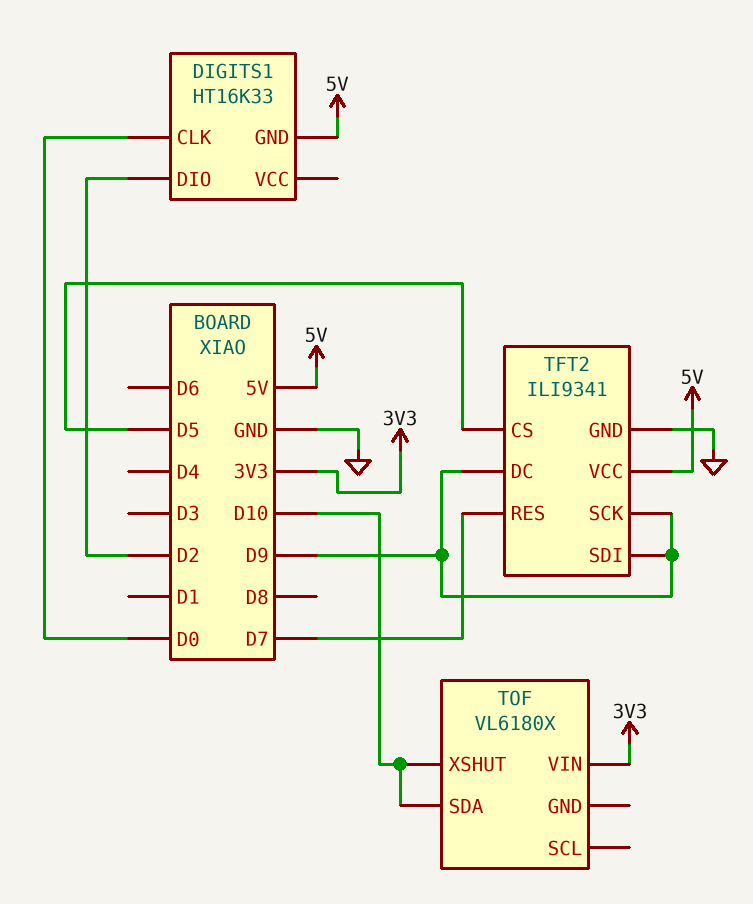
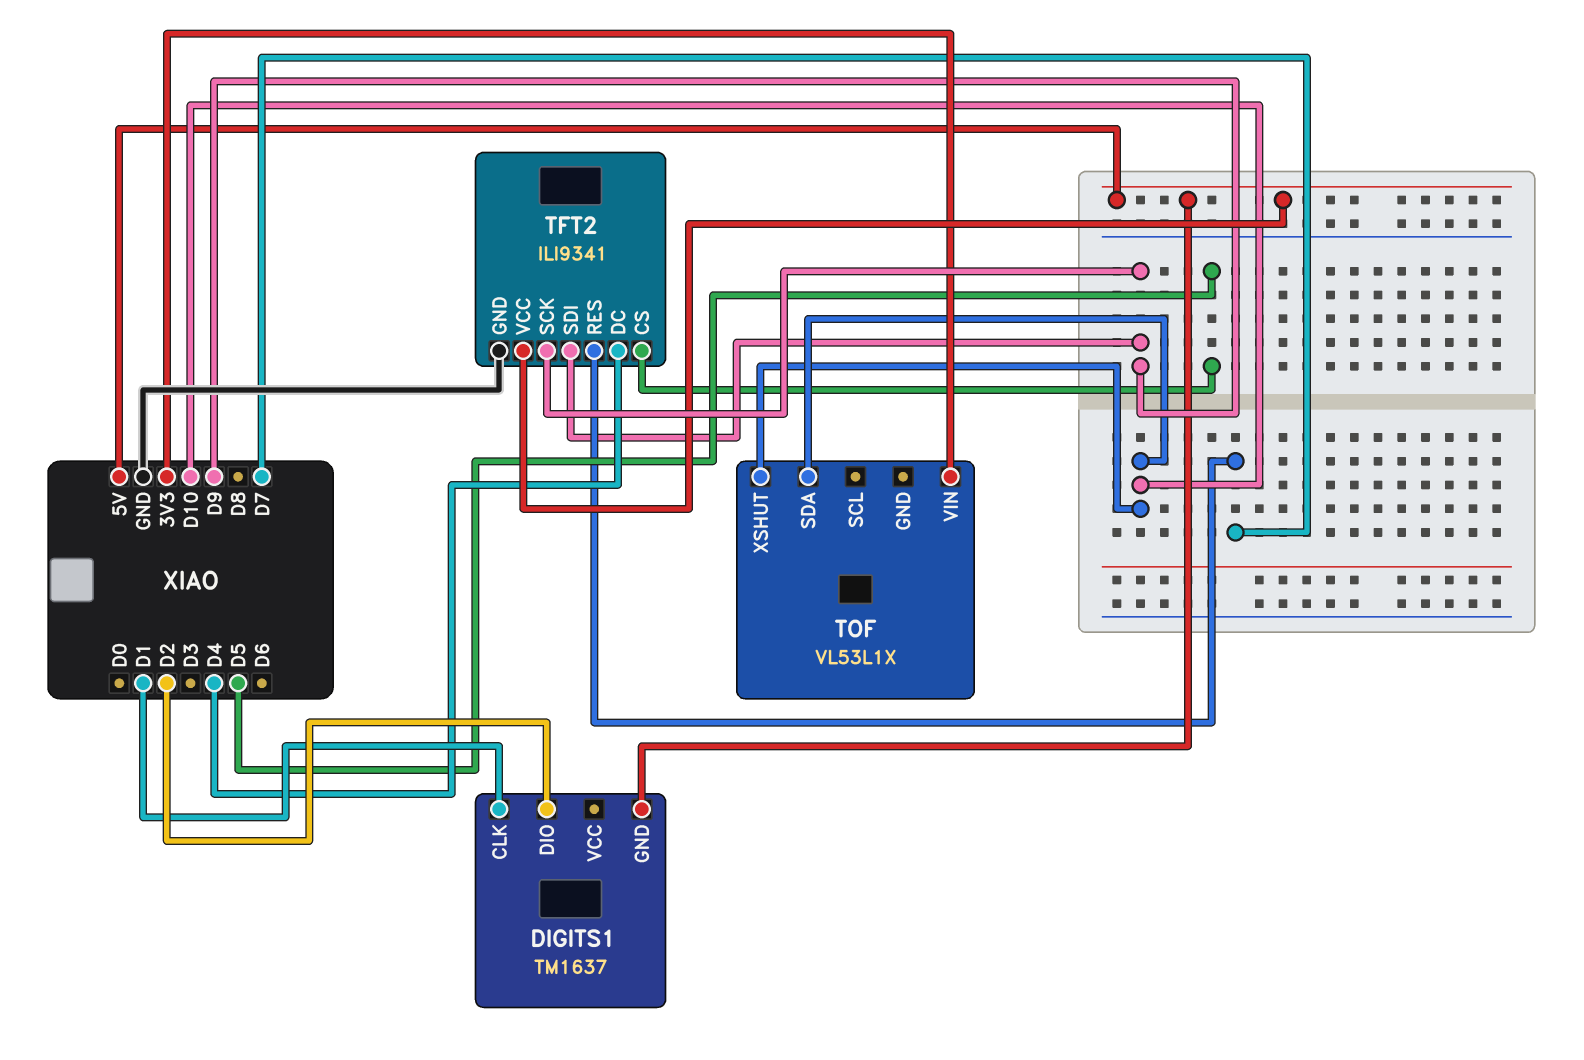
DIGITS1: HT16K33 -> TM1637
DIGITS1 pin CLK: D0 -> D1
TFT2 pin DC: D9 -> D4
TOF: VL6180X -> VL53L1X

